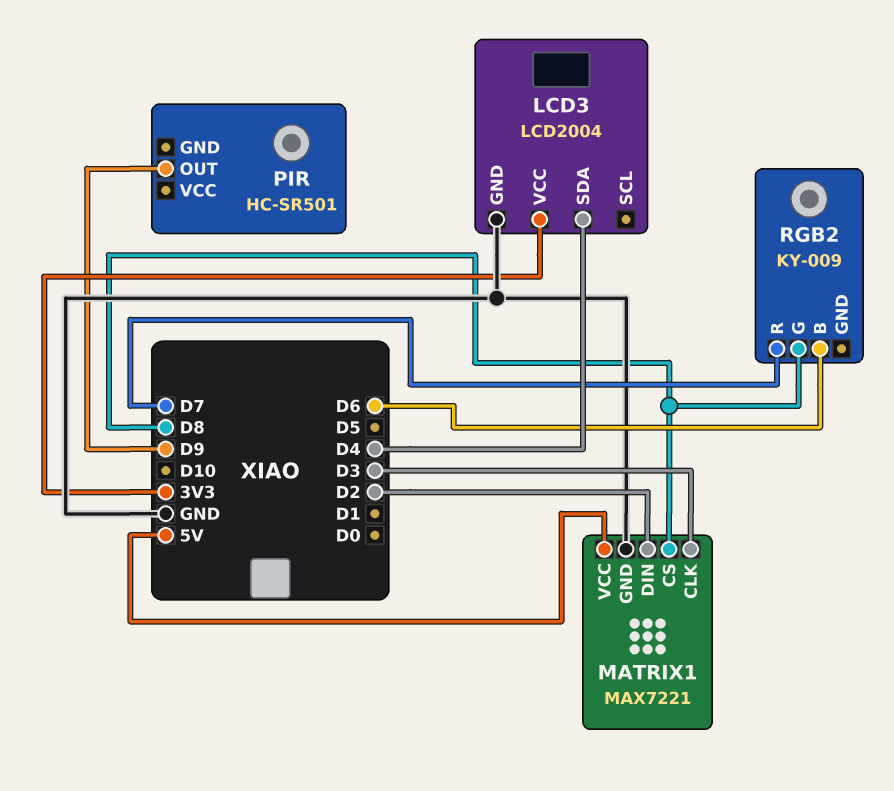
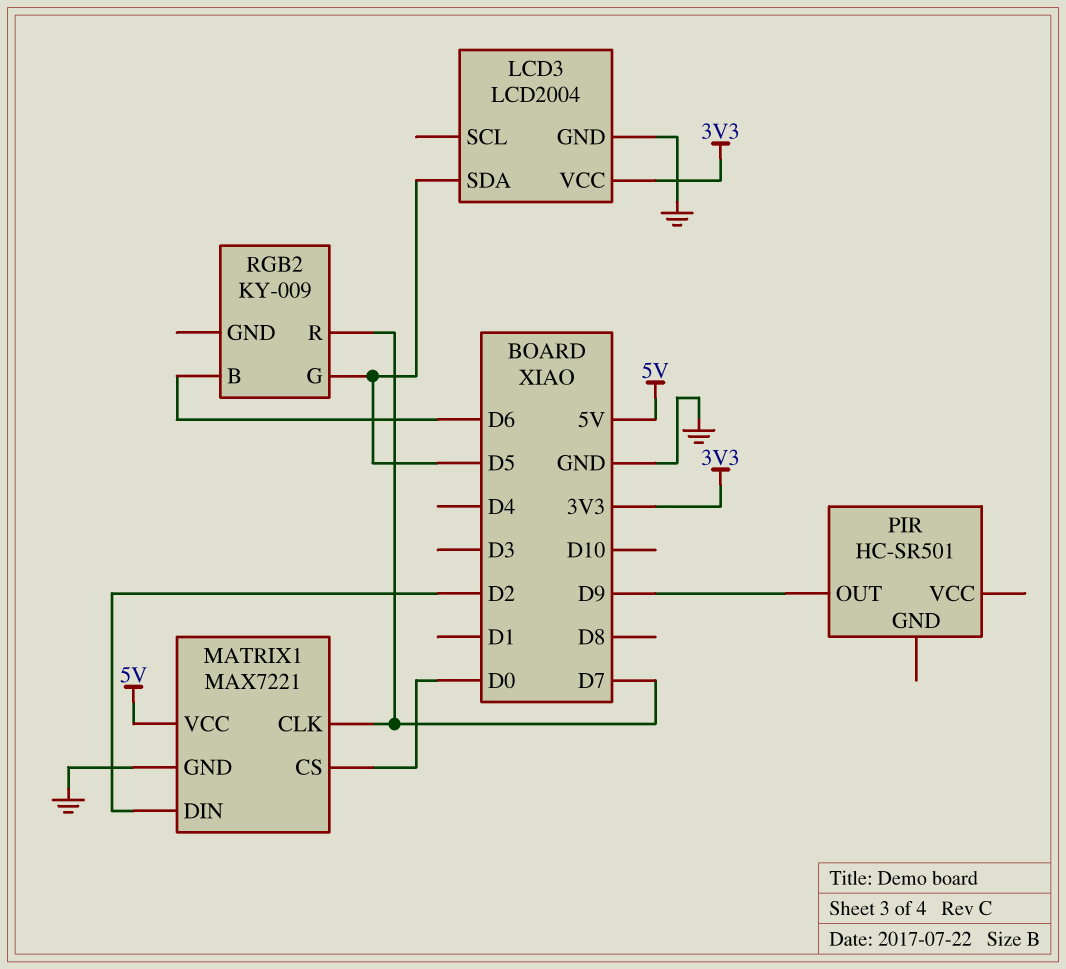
LCD3 pin SDA: D4 -> D5
MATRIX1 pin CLK: D3 -> D7
MATRIX1 pin CS: D8 -> D0
RGB2 pin G: D8 -> D5

